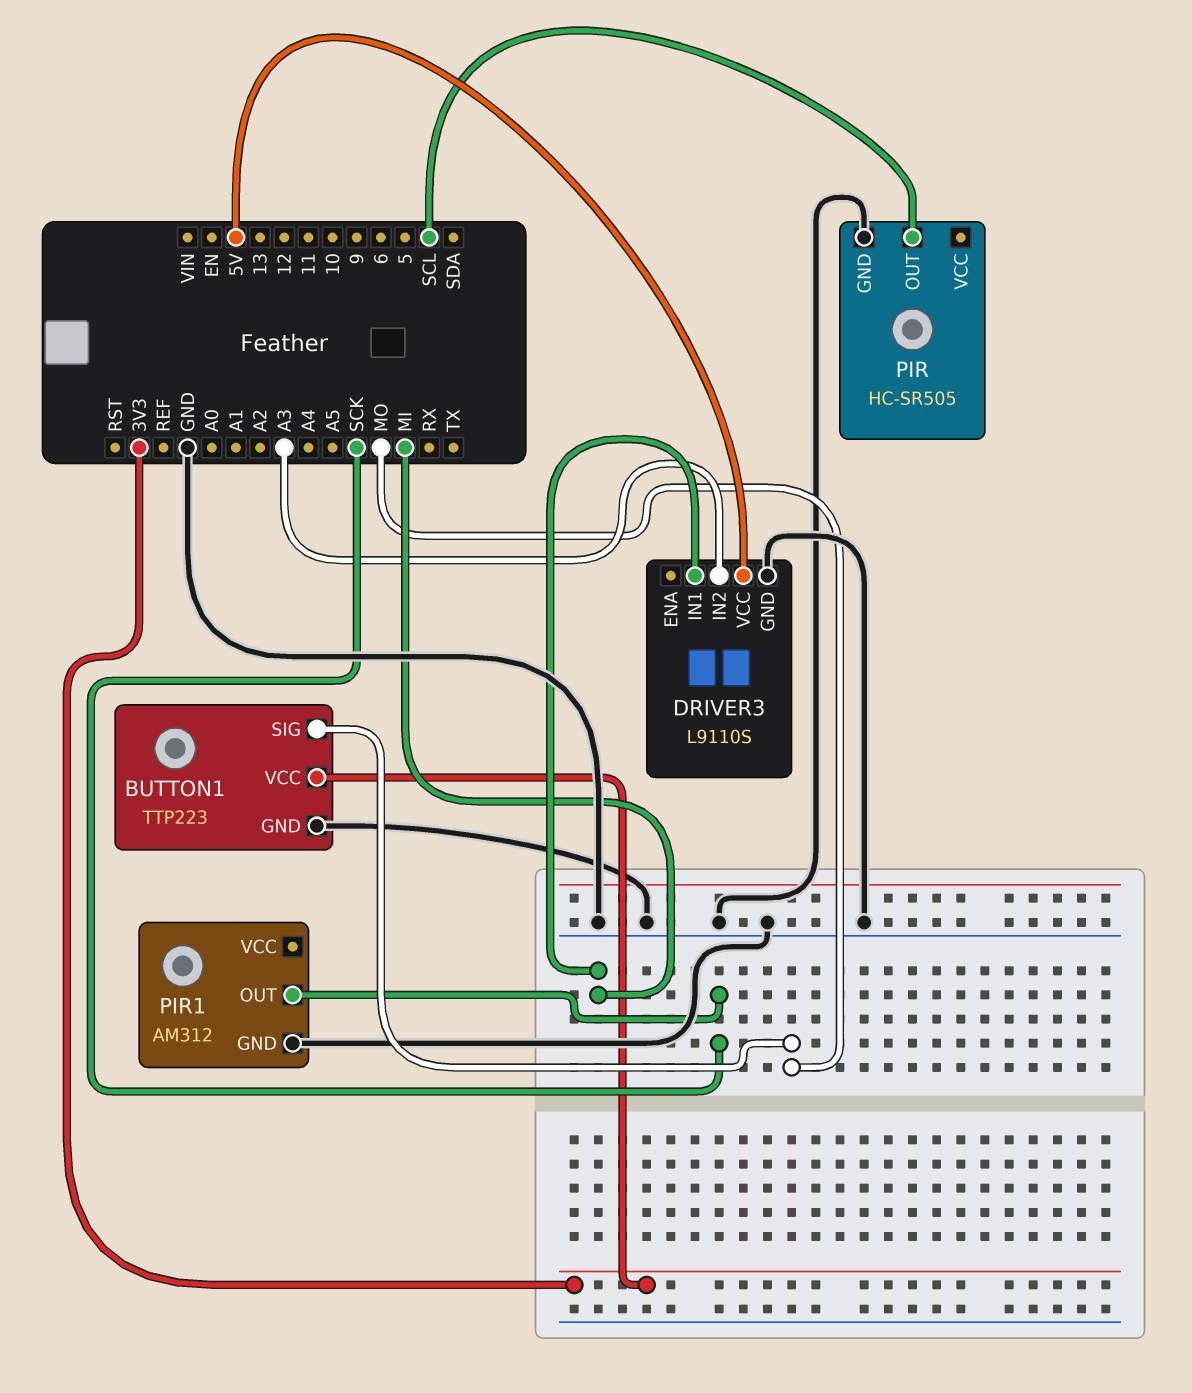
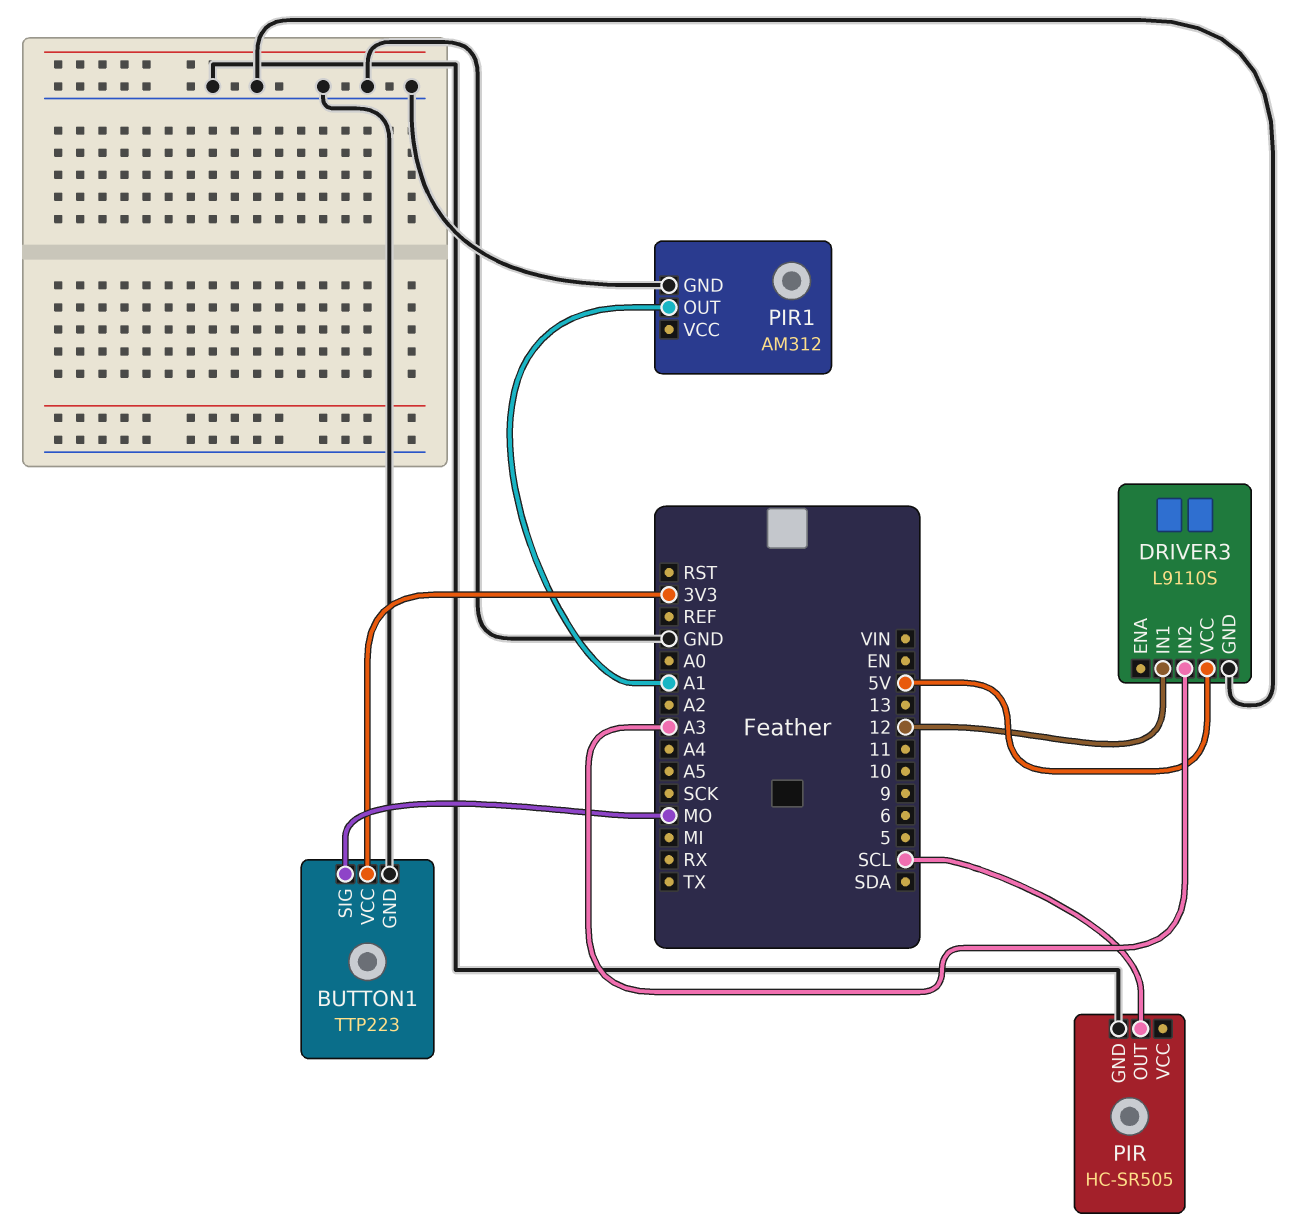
DRIVER3 pin IN1: MI -> 12
PIR1 pin OUT: SCK -> A1

